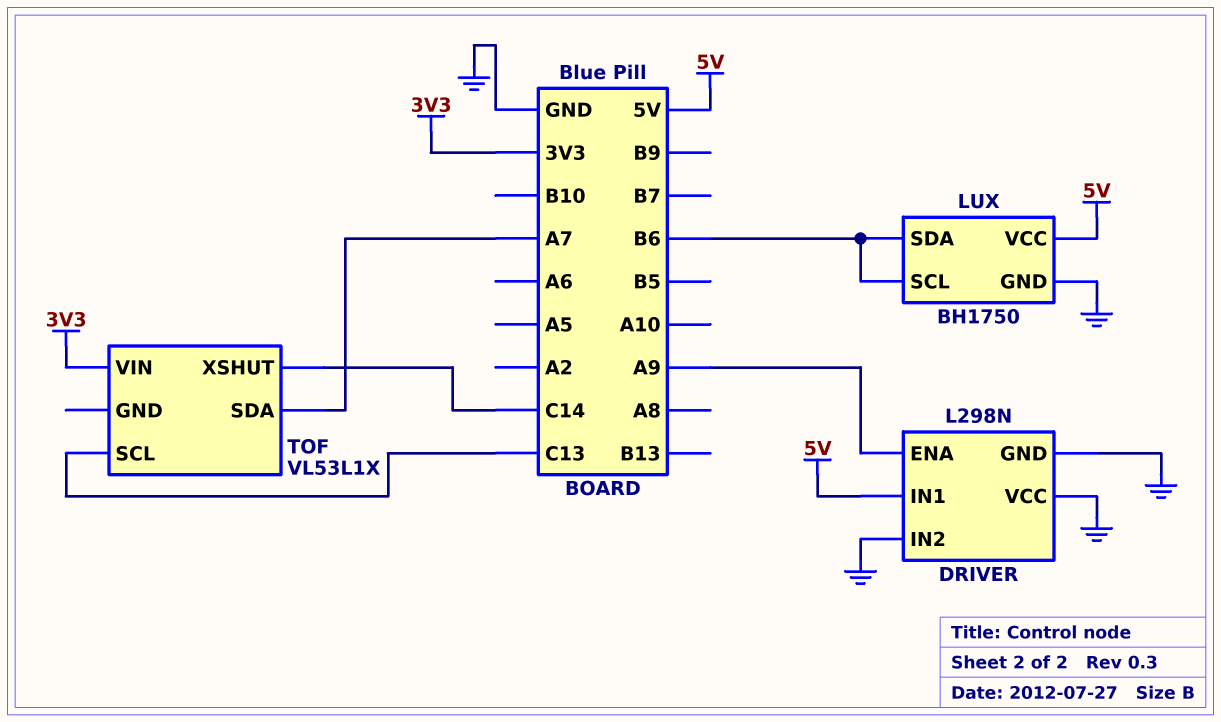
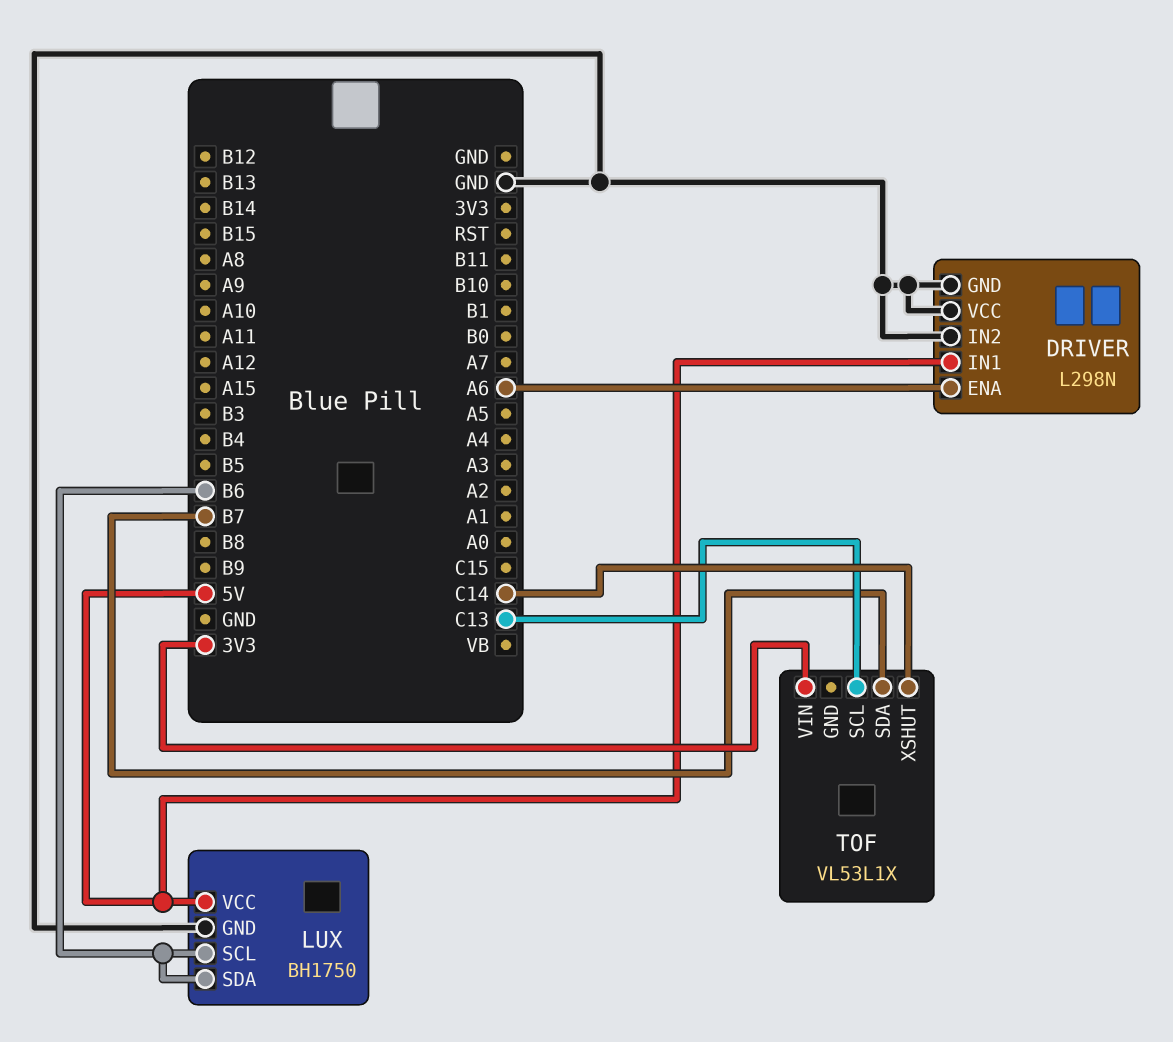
DRIVER pin ENA: A9 -> A6
TOF pin SDA: A7 -> B7

